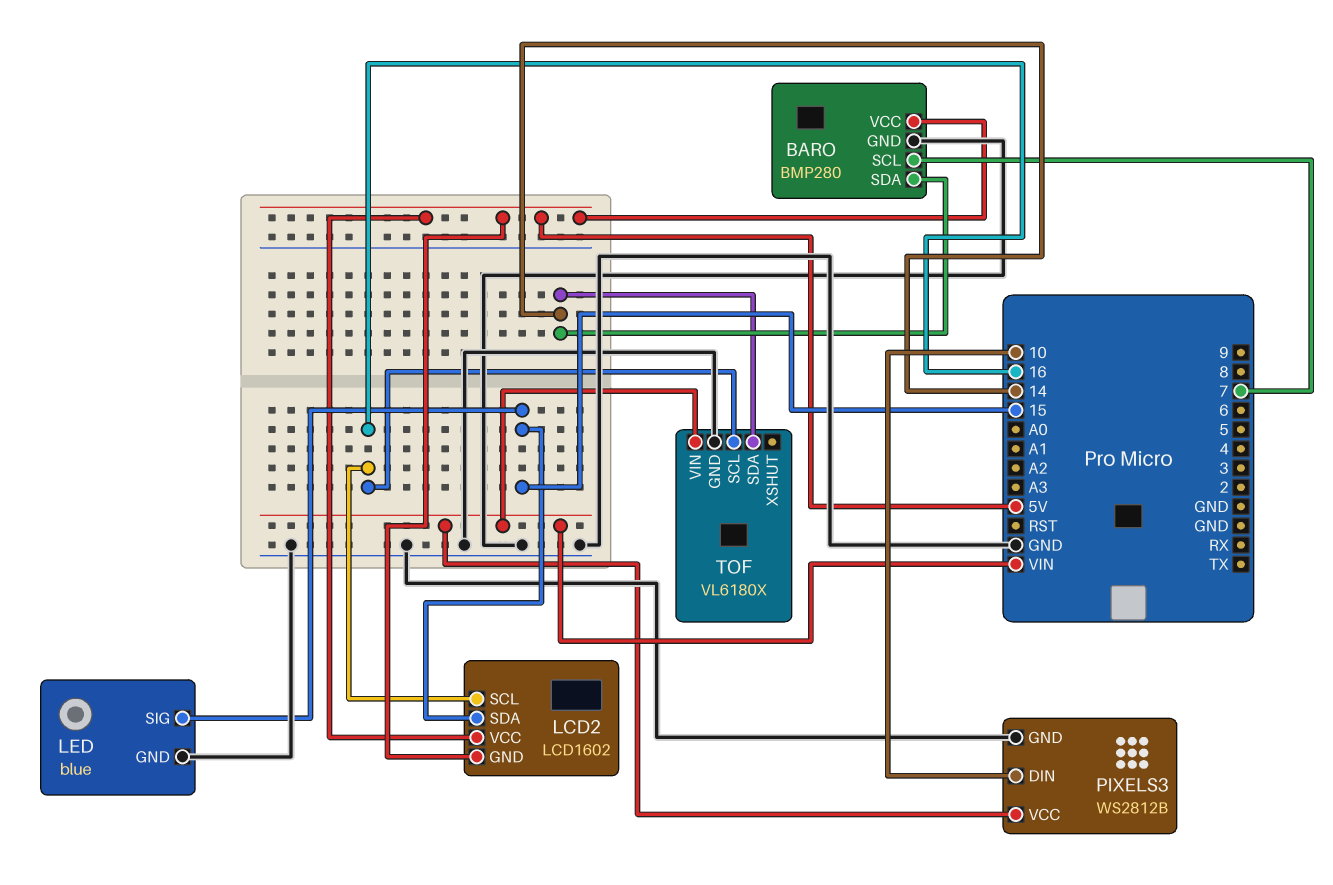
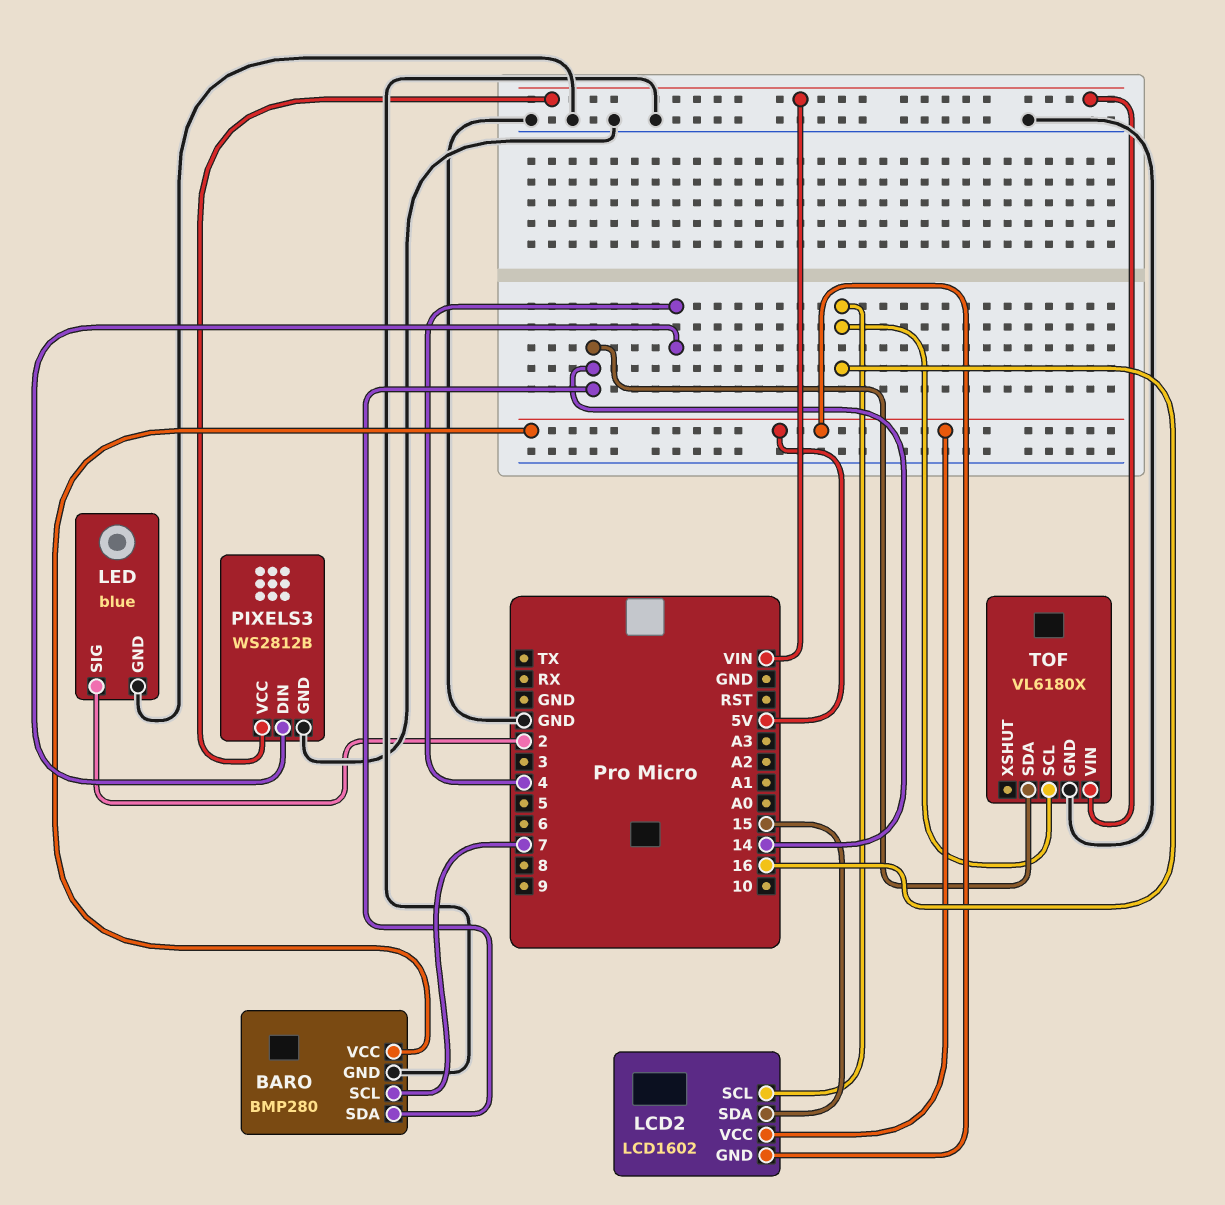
LED pin SIG: 15 -> 2
PIXELS3 pin DIN: 10 -> 4

